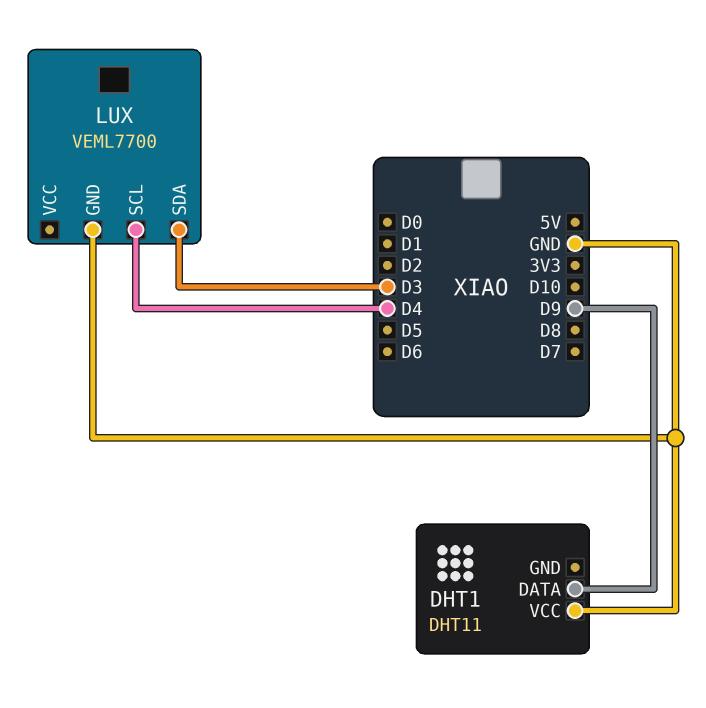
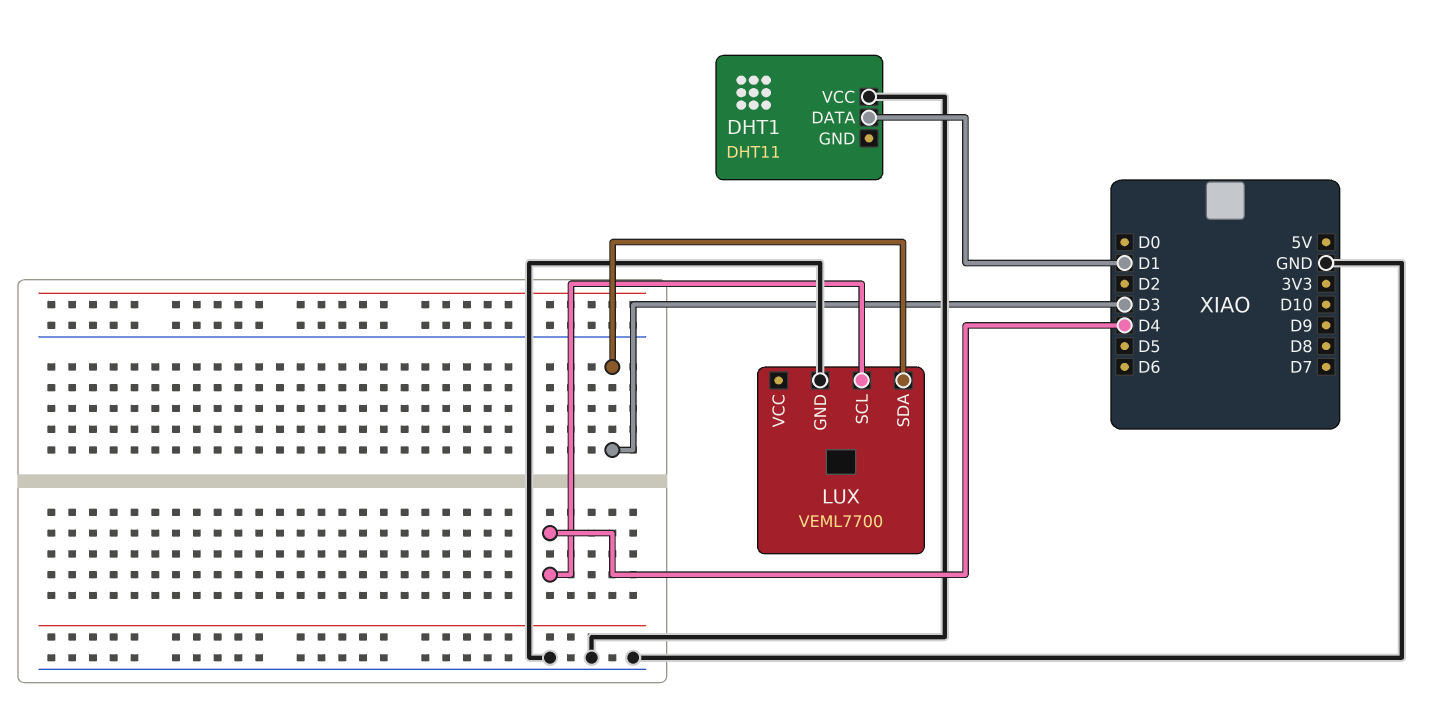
DHT1 pin DATA: D9 -> D1

